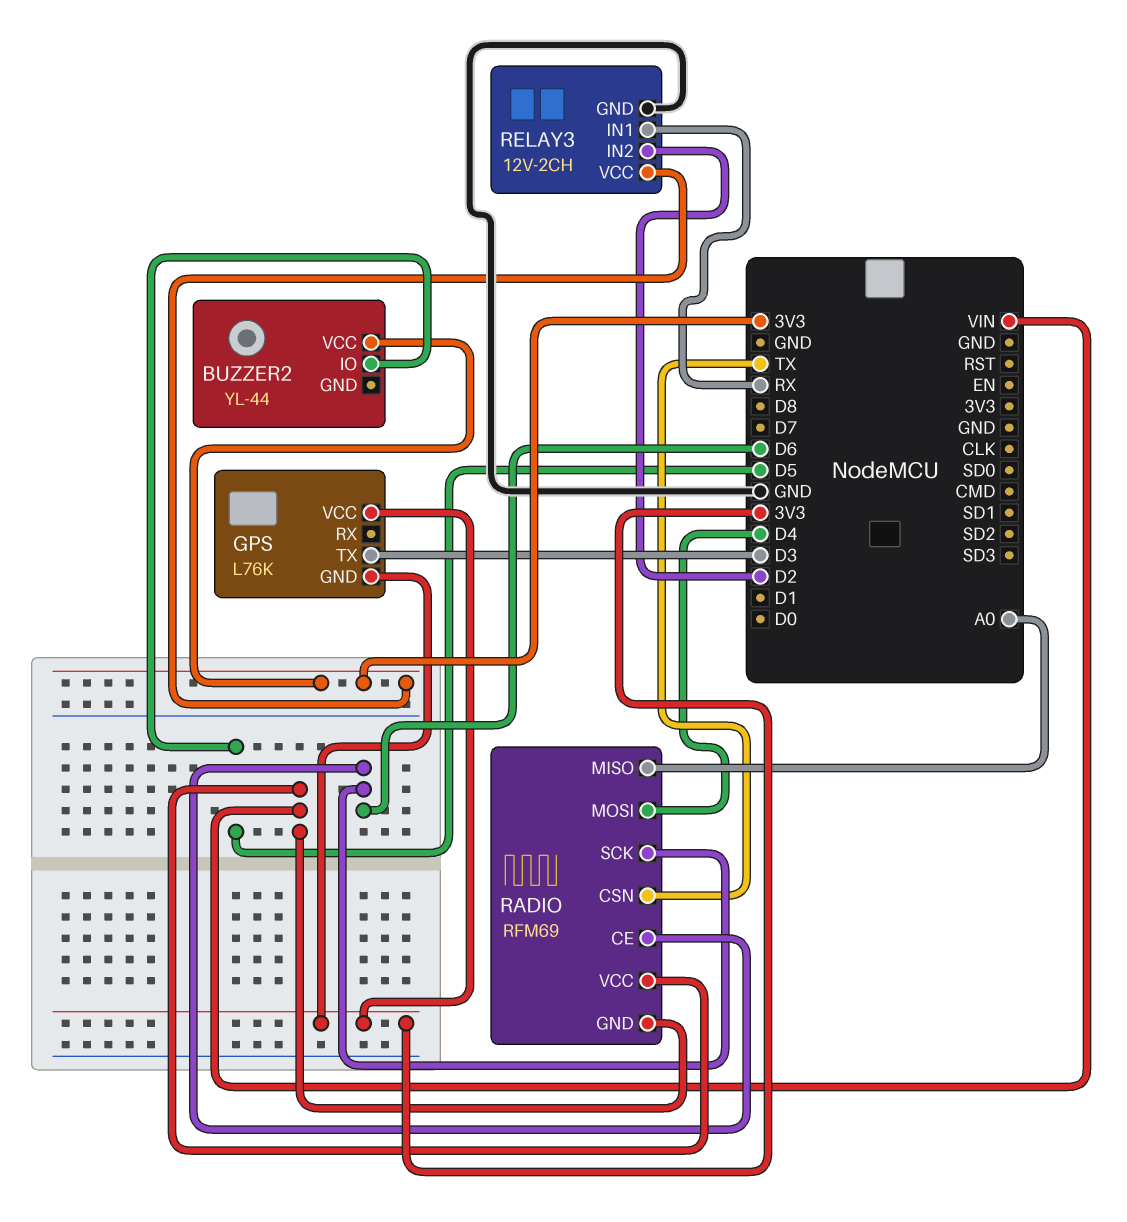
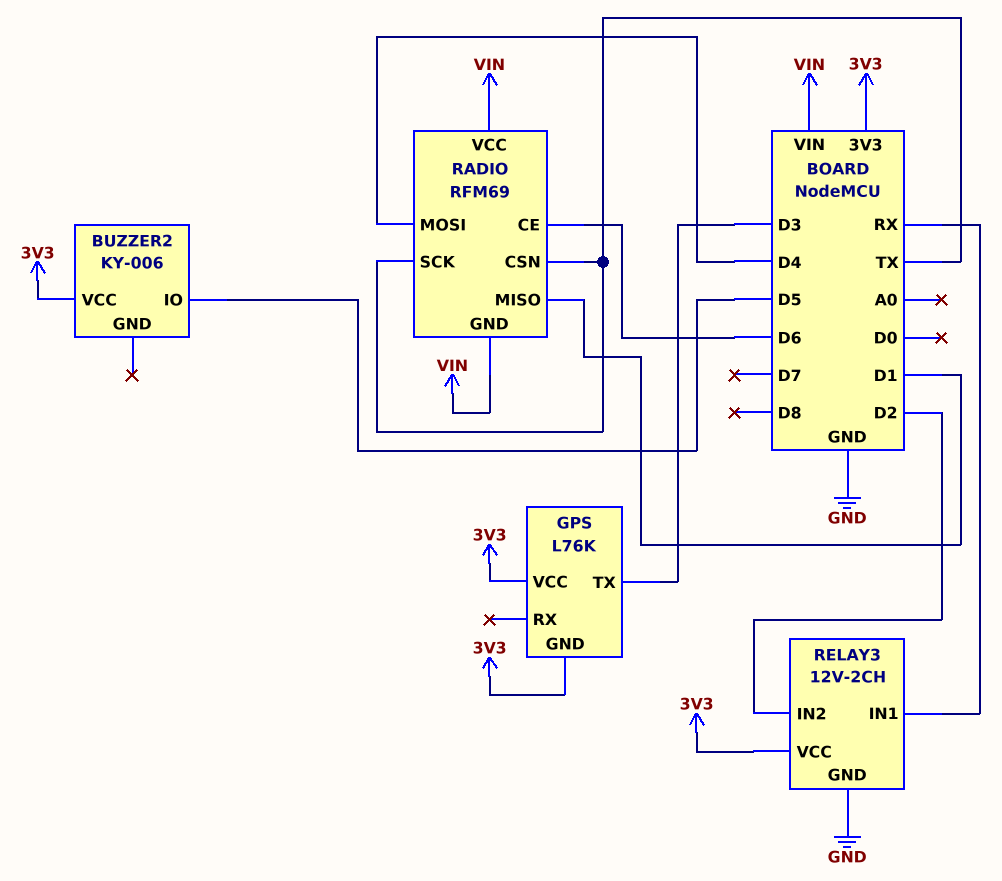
BUZZER2: YL-44 -> KY-006
RADIO pin MISO: A0 -> D1
RADIO pin SCK: D6 -> TX

